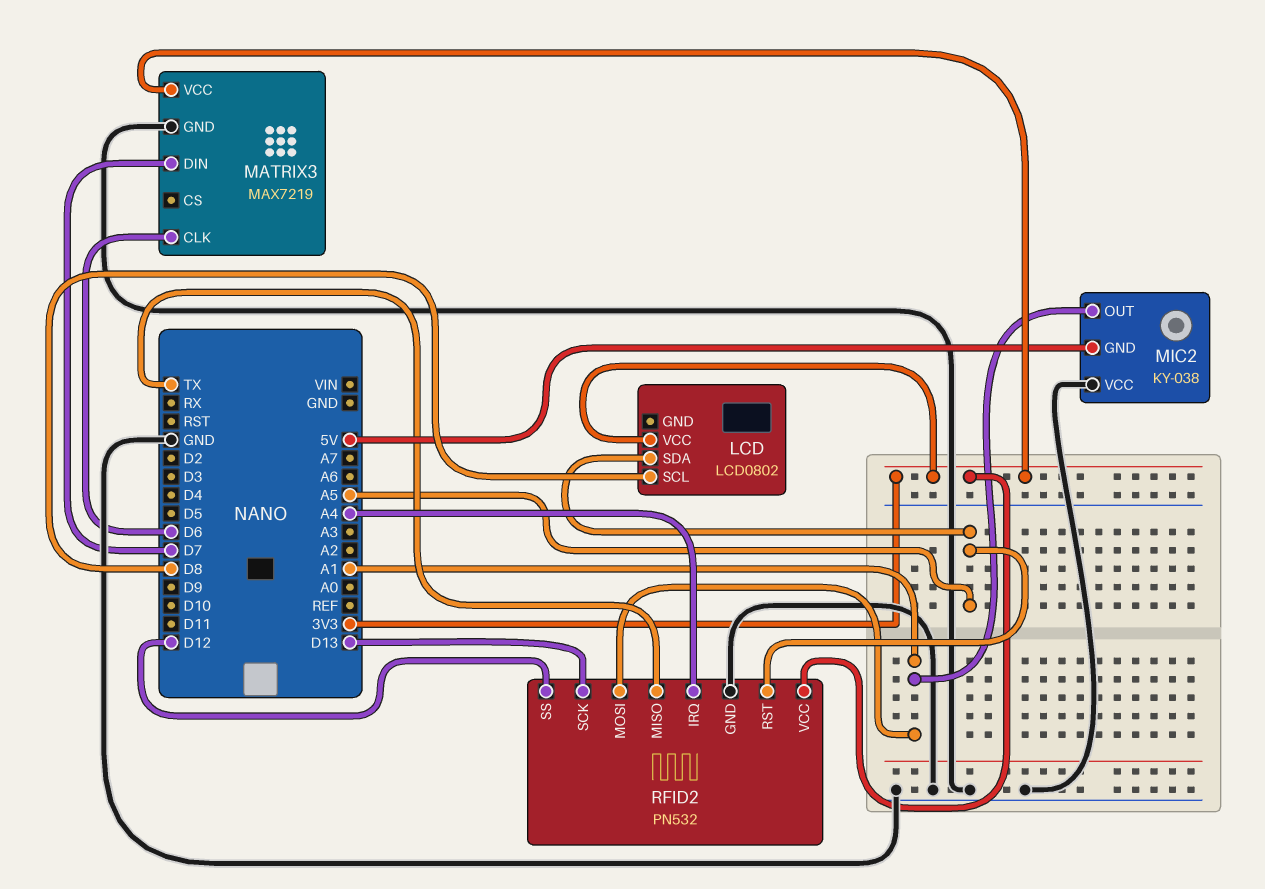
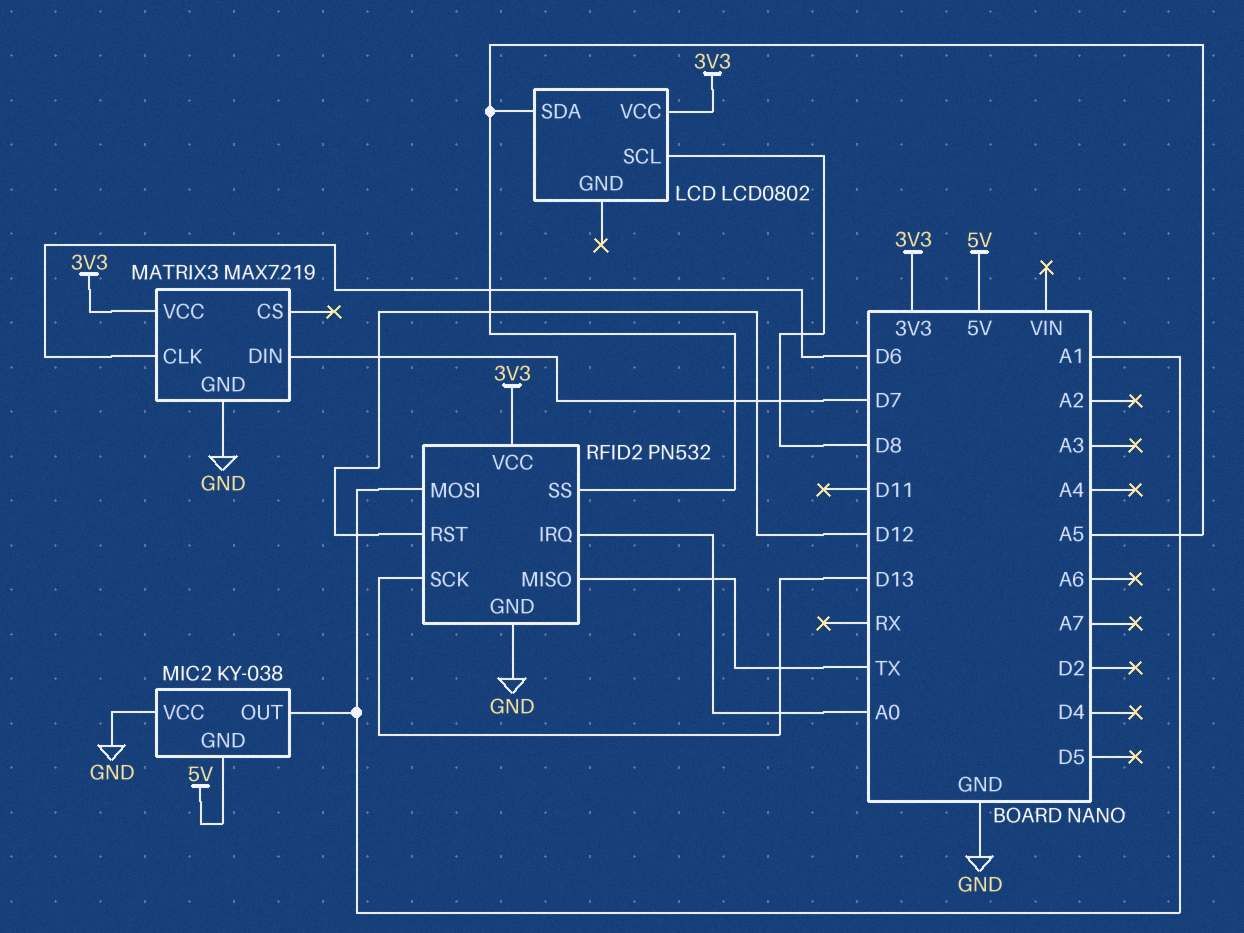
RFID2 pin IRQ: A4 -> A0
RFID2 pin RST: A5 -> D12
RFID2 pin SS: D12 -> A5

